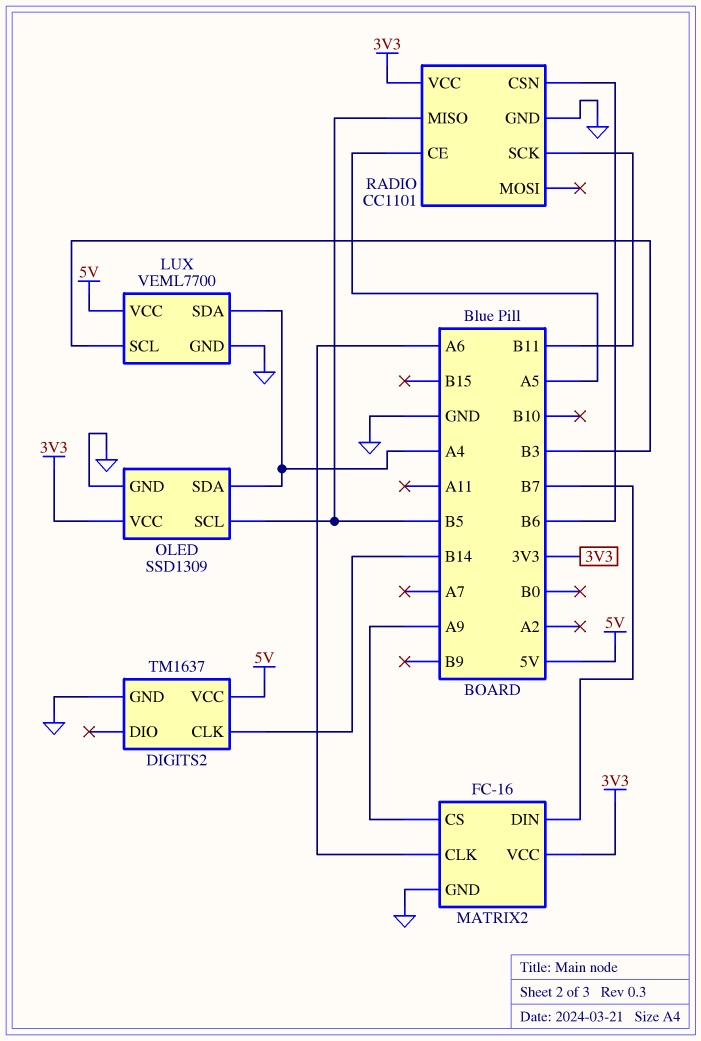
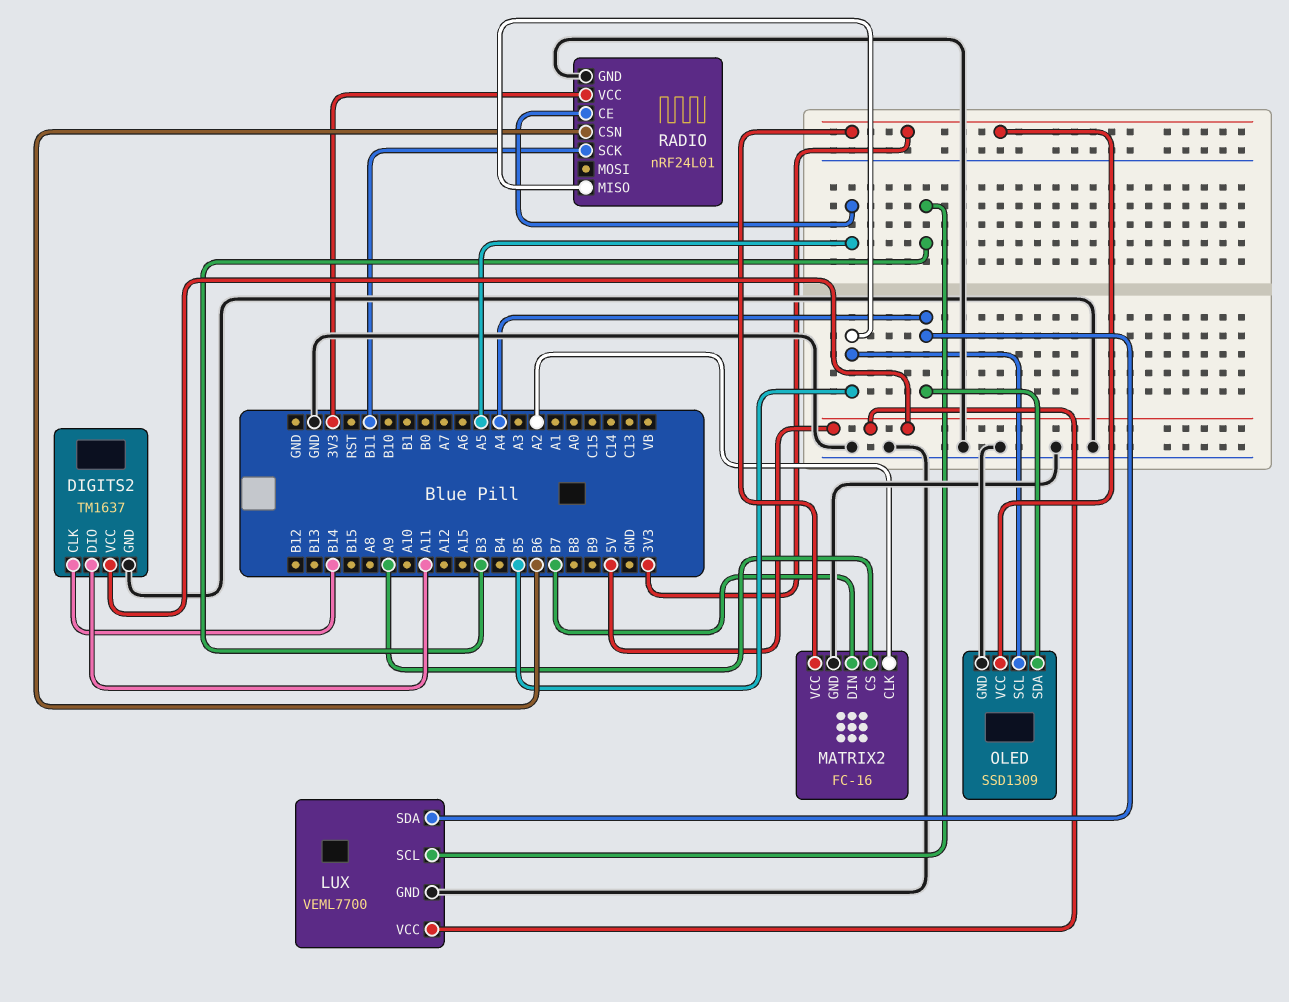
DIGITS2 pin DIO: none -> A11
MATRIX2 pin CLK: A6 -> A2
RADIO: CC1101 -> nRF24L01

